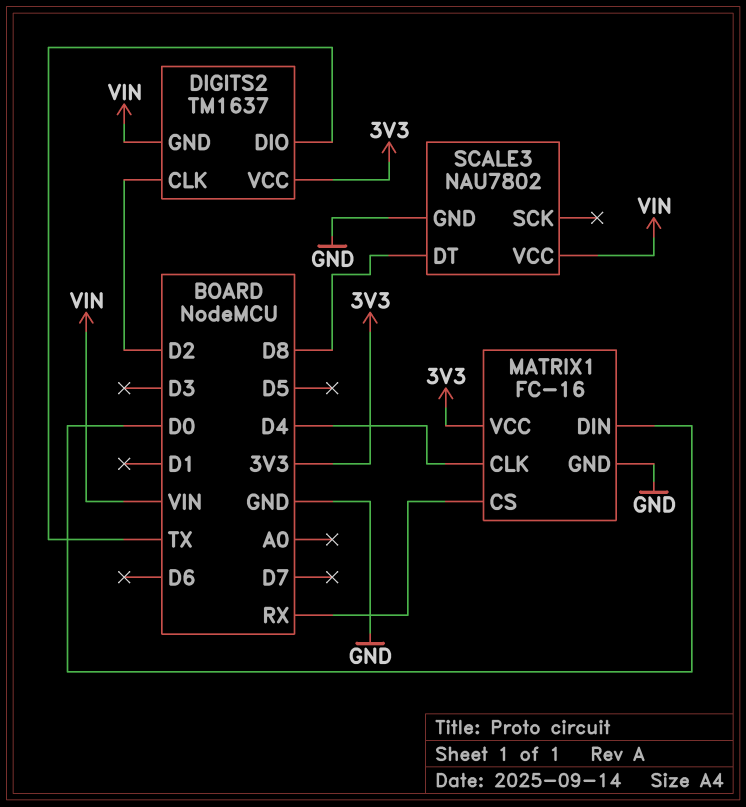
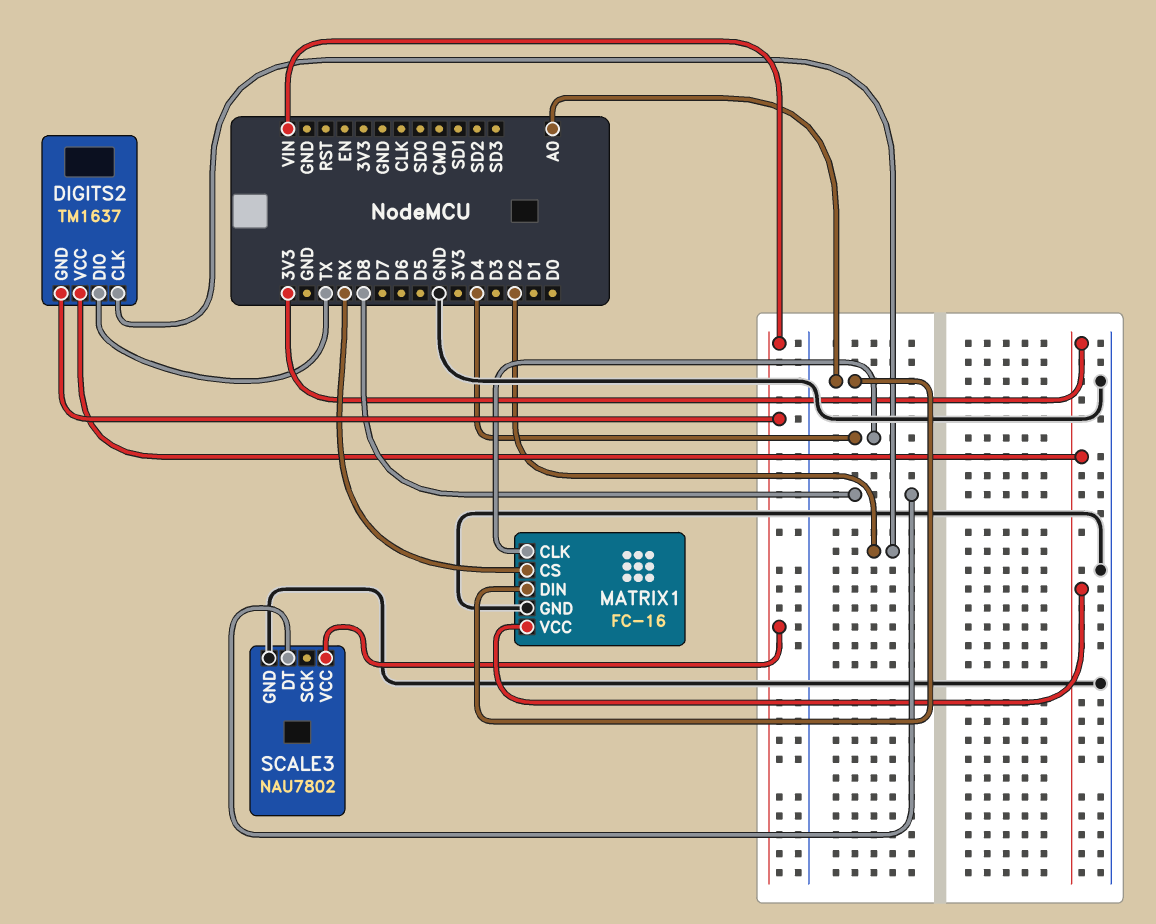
MATRIX1 pin DIN: D0 -> A0

